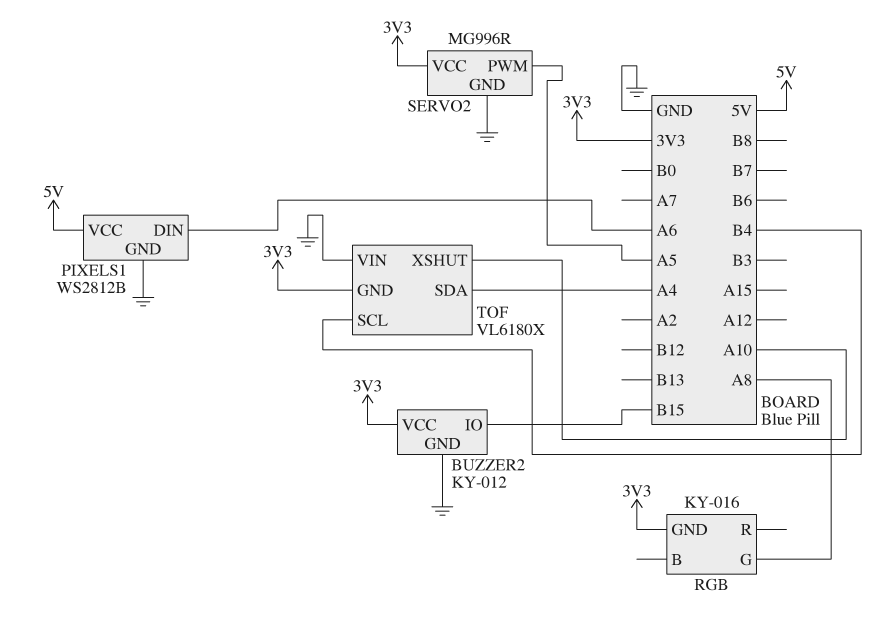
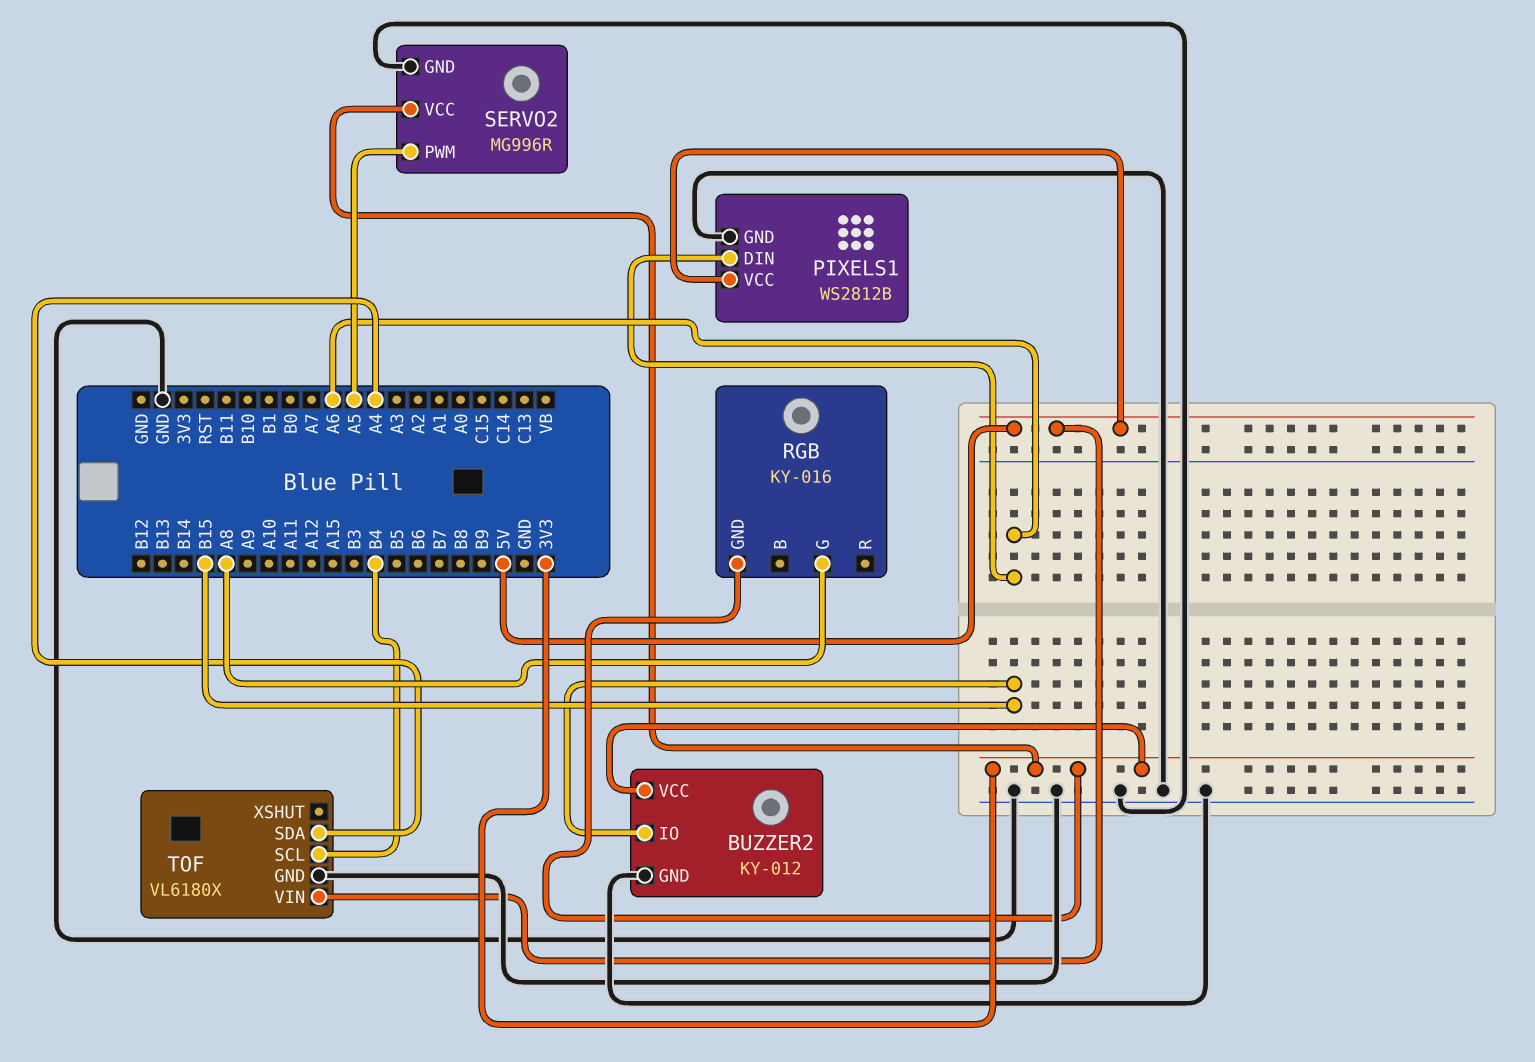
TOF pin GND: 3V3 -> GND
TOF pin VIN: GND -> 5V
TOF pin XSHUT: A10 -> none

